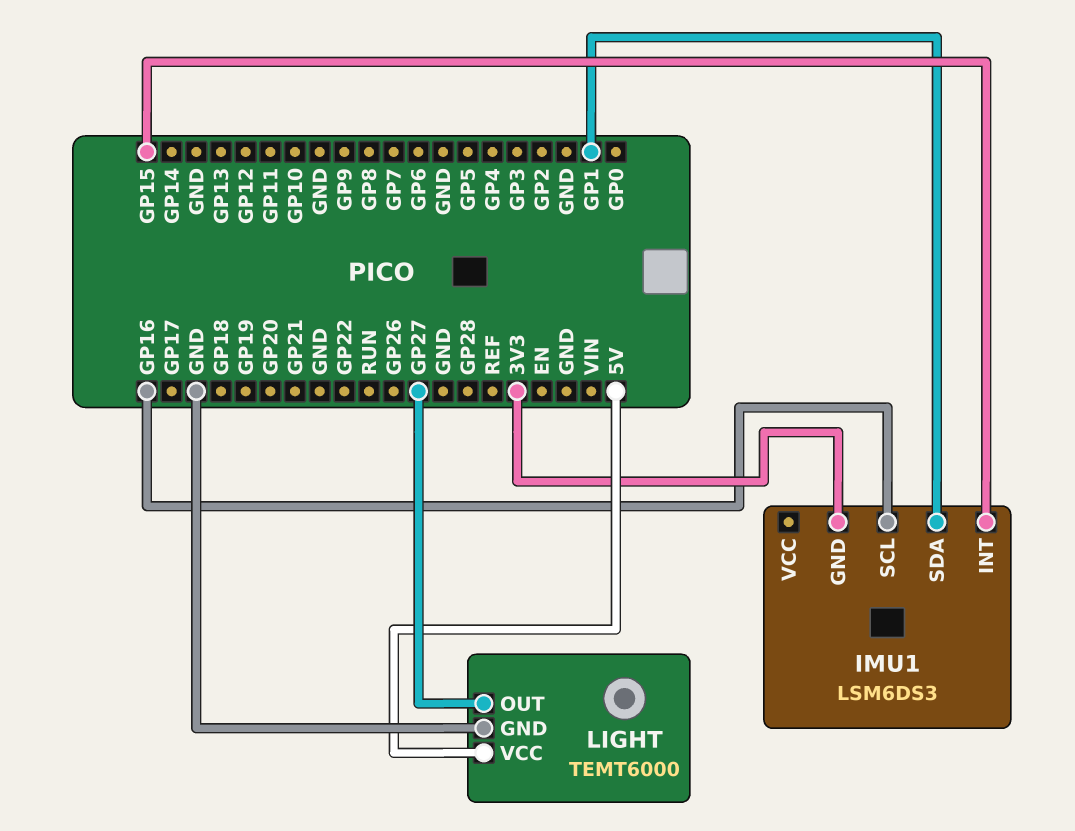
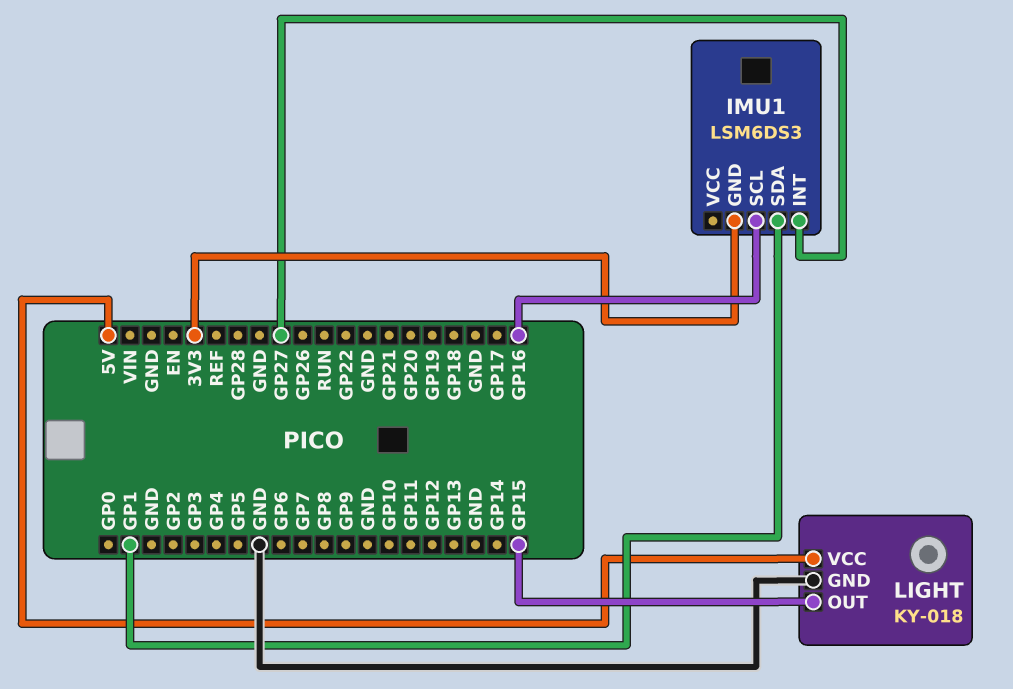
IMU1 pin INT: GP15 -> GP27
LIGHT: TEMT6000 -> KY-018
LIGHT pin OUT: GP27 -> GP15

